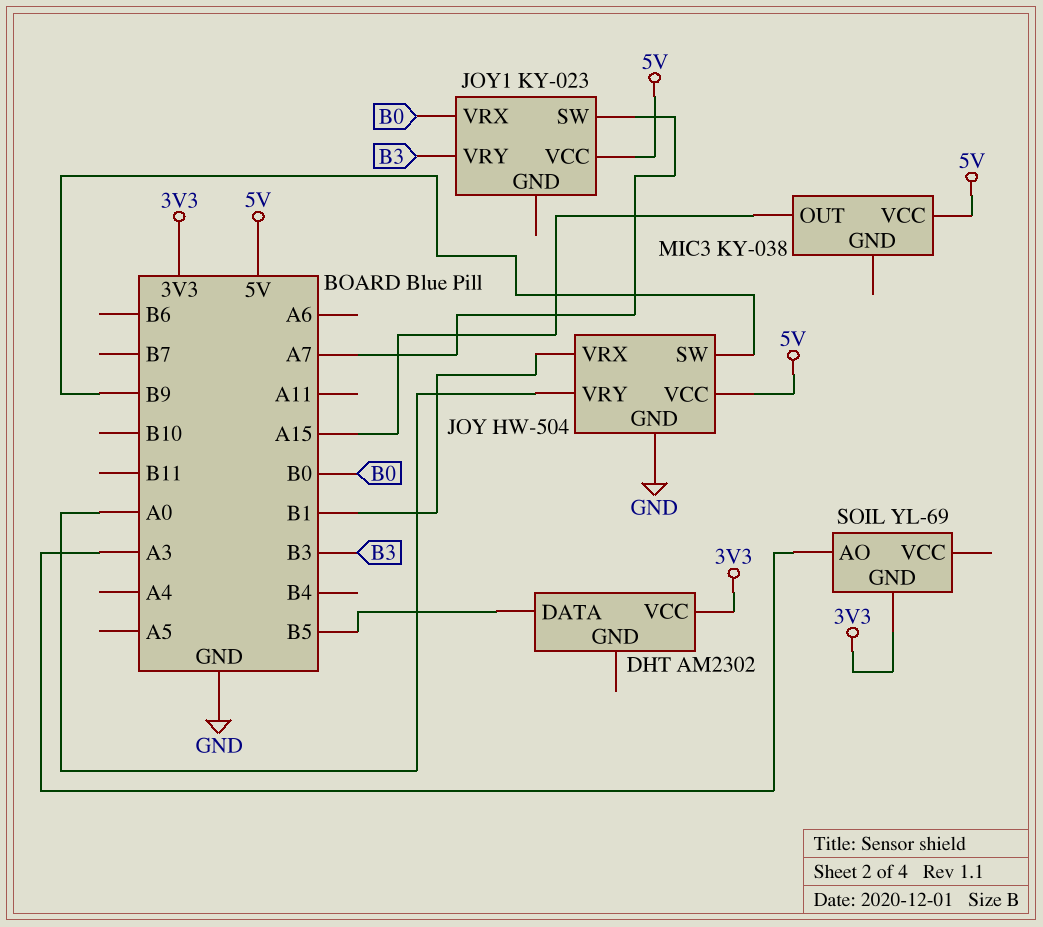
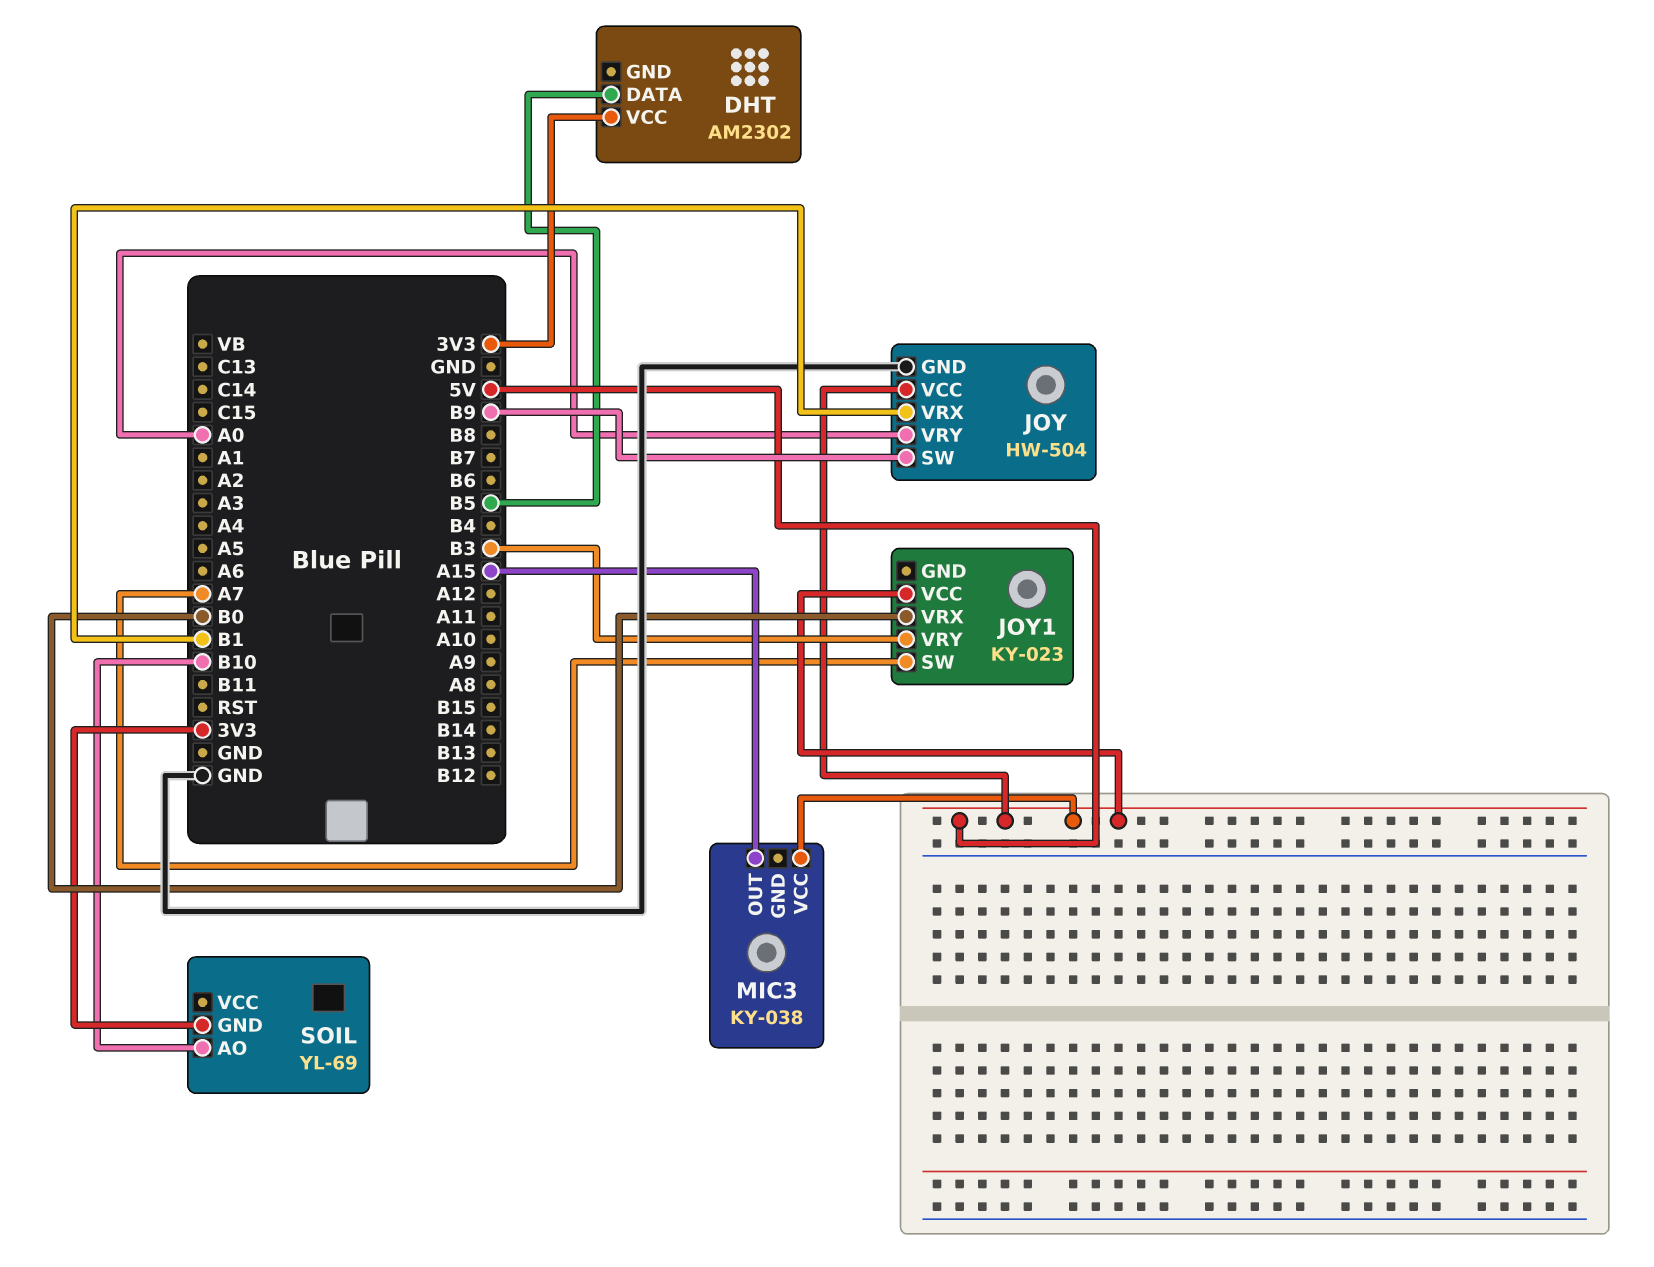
SOIL pin AO: A3 -> B10

